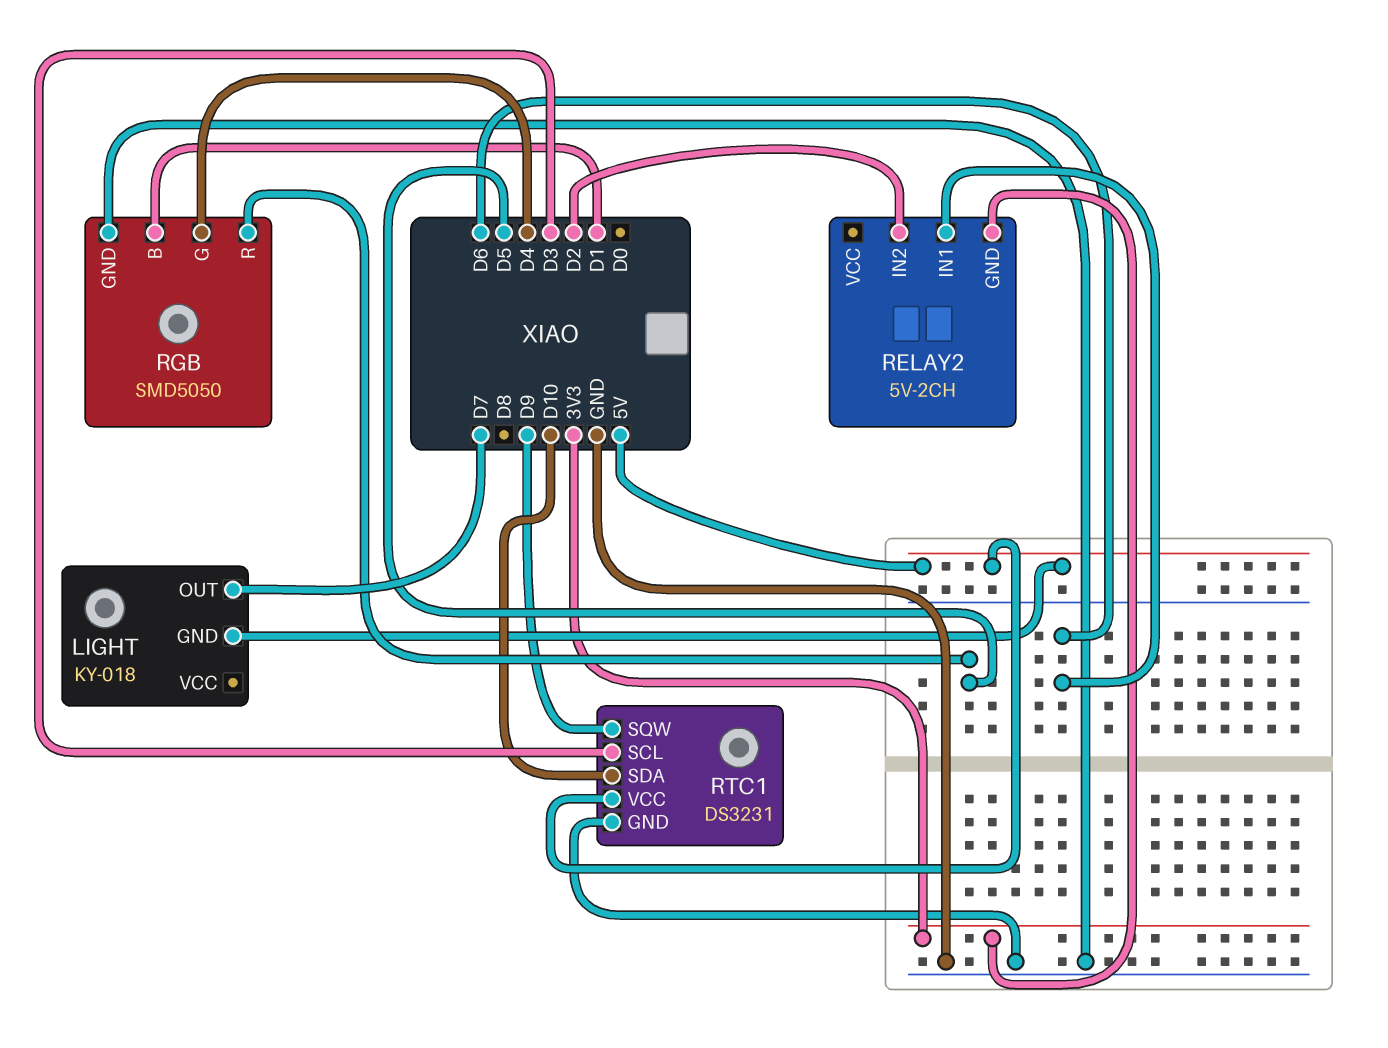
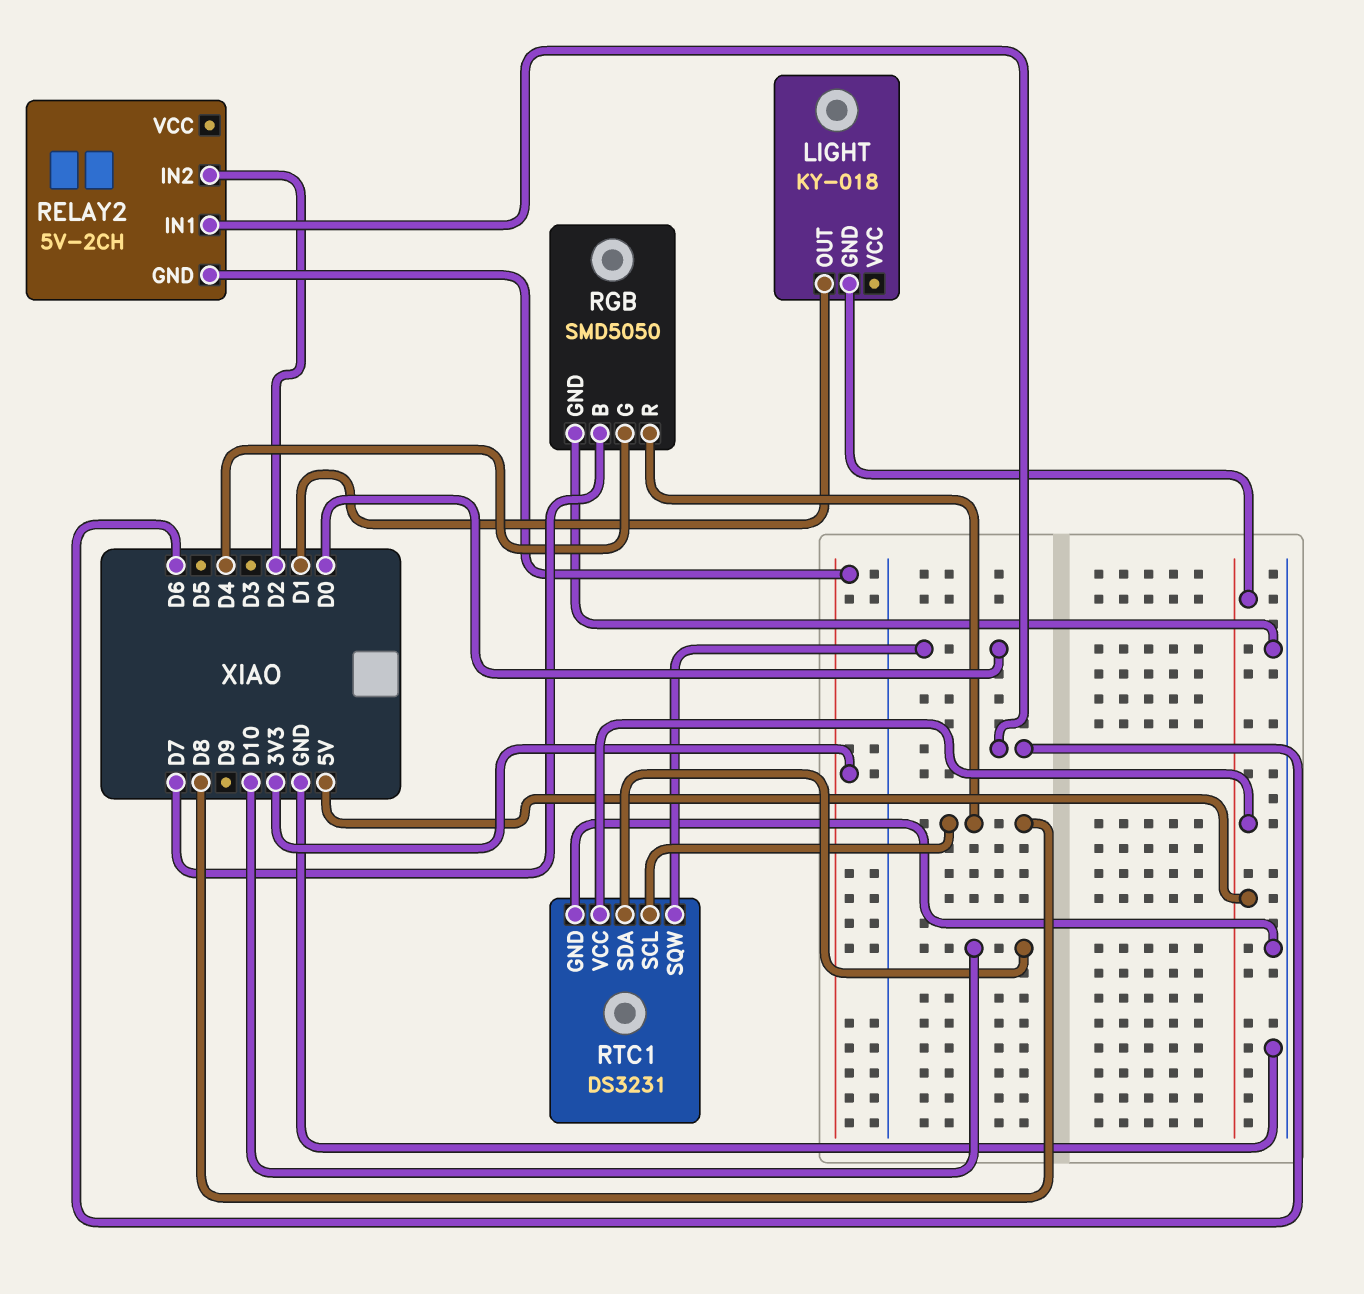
LIGHT pin OUT: D7 -> D1
RGB pin B: D1 -> D7
RGB pin R: D5 -> D8
RTC1 pin SCL: D3 -> D8
RTC1 pin SQW: D9 -> D0

